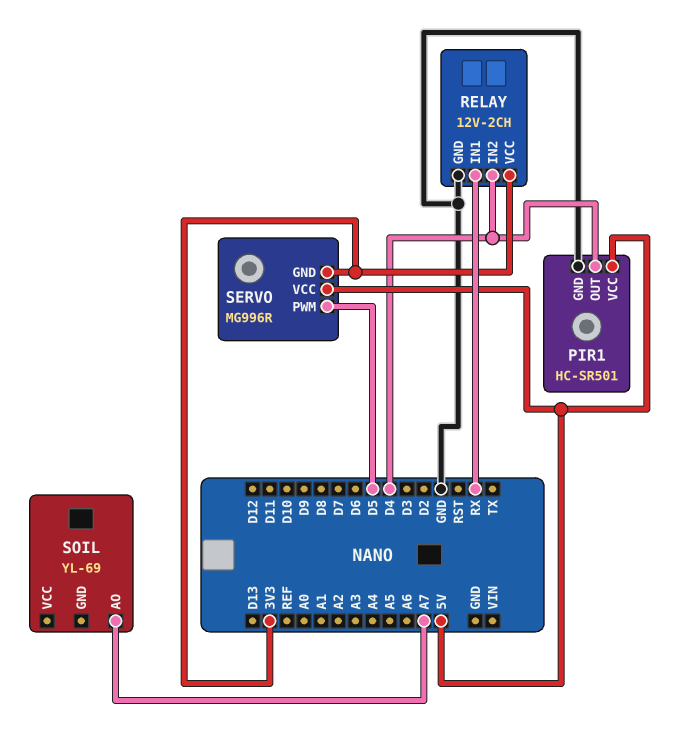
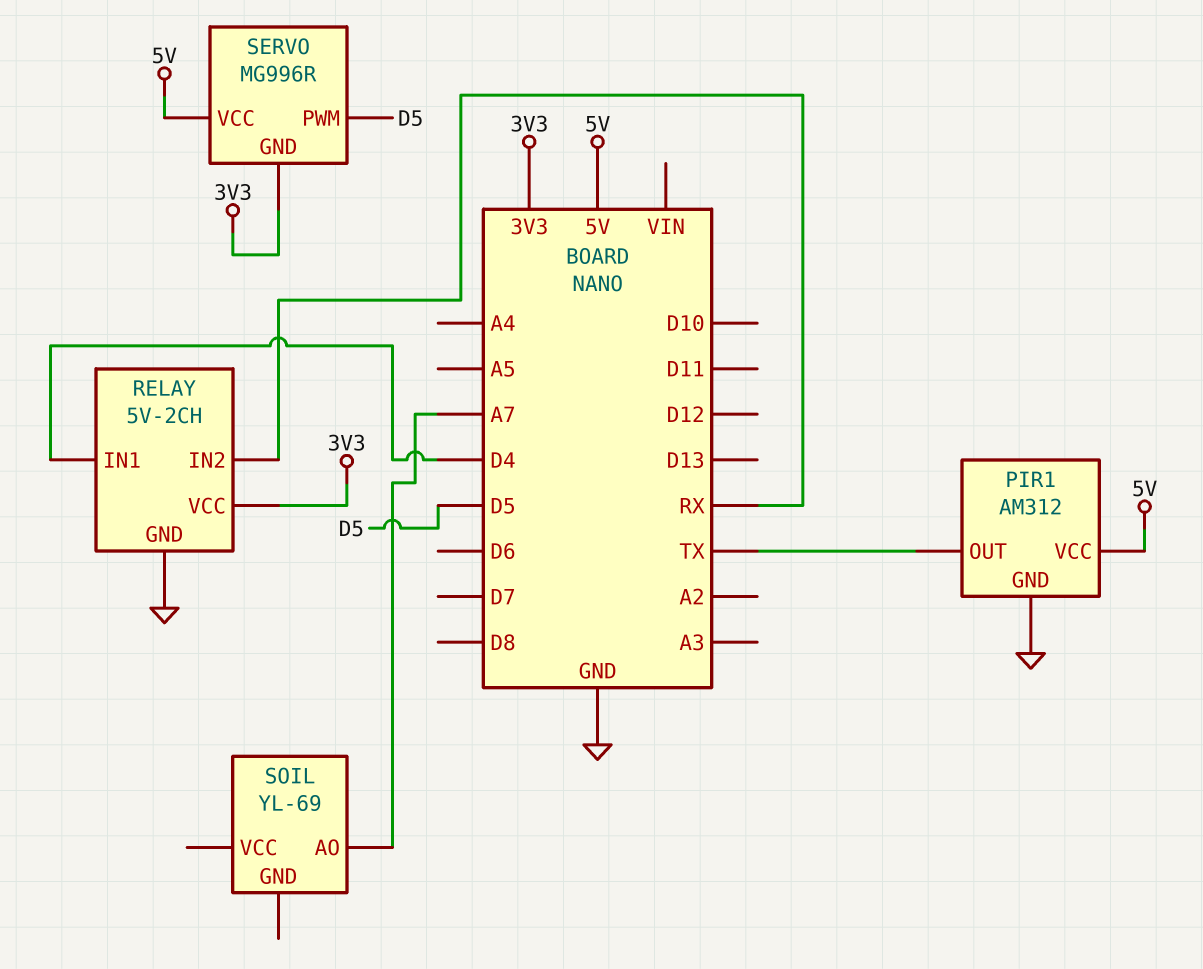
PIR1: HC-SR501 -> AM312
PIR1 pin OUT: D4 -> TX
RELAY: 12V-2CH -> 5V-2CH
RELAY pin IN1: RX -> D4
RELAY pin IN2: D4 -> RX

